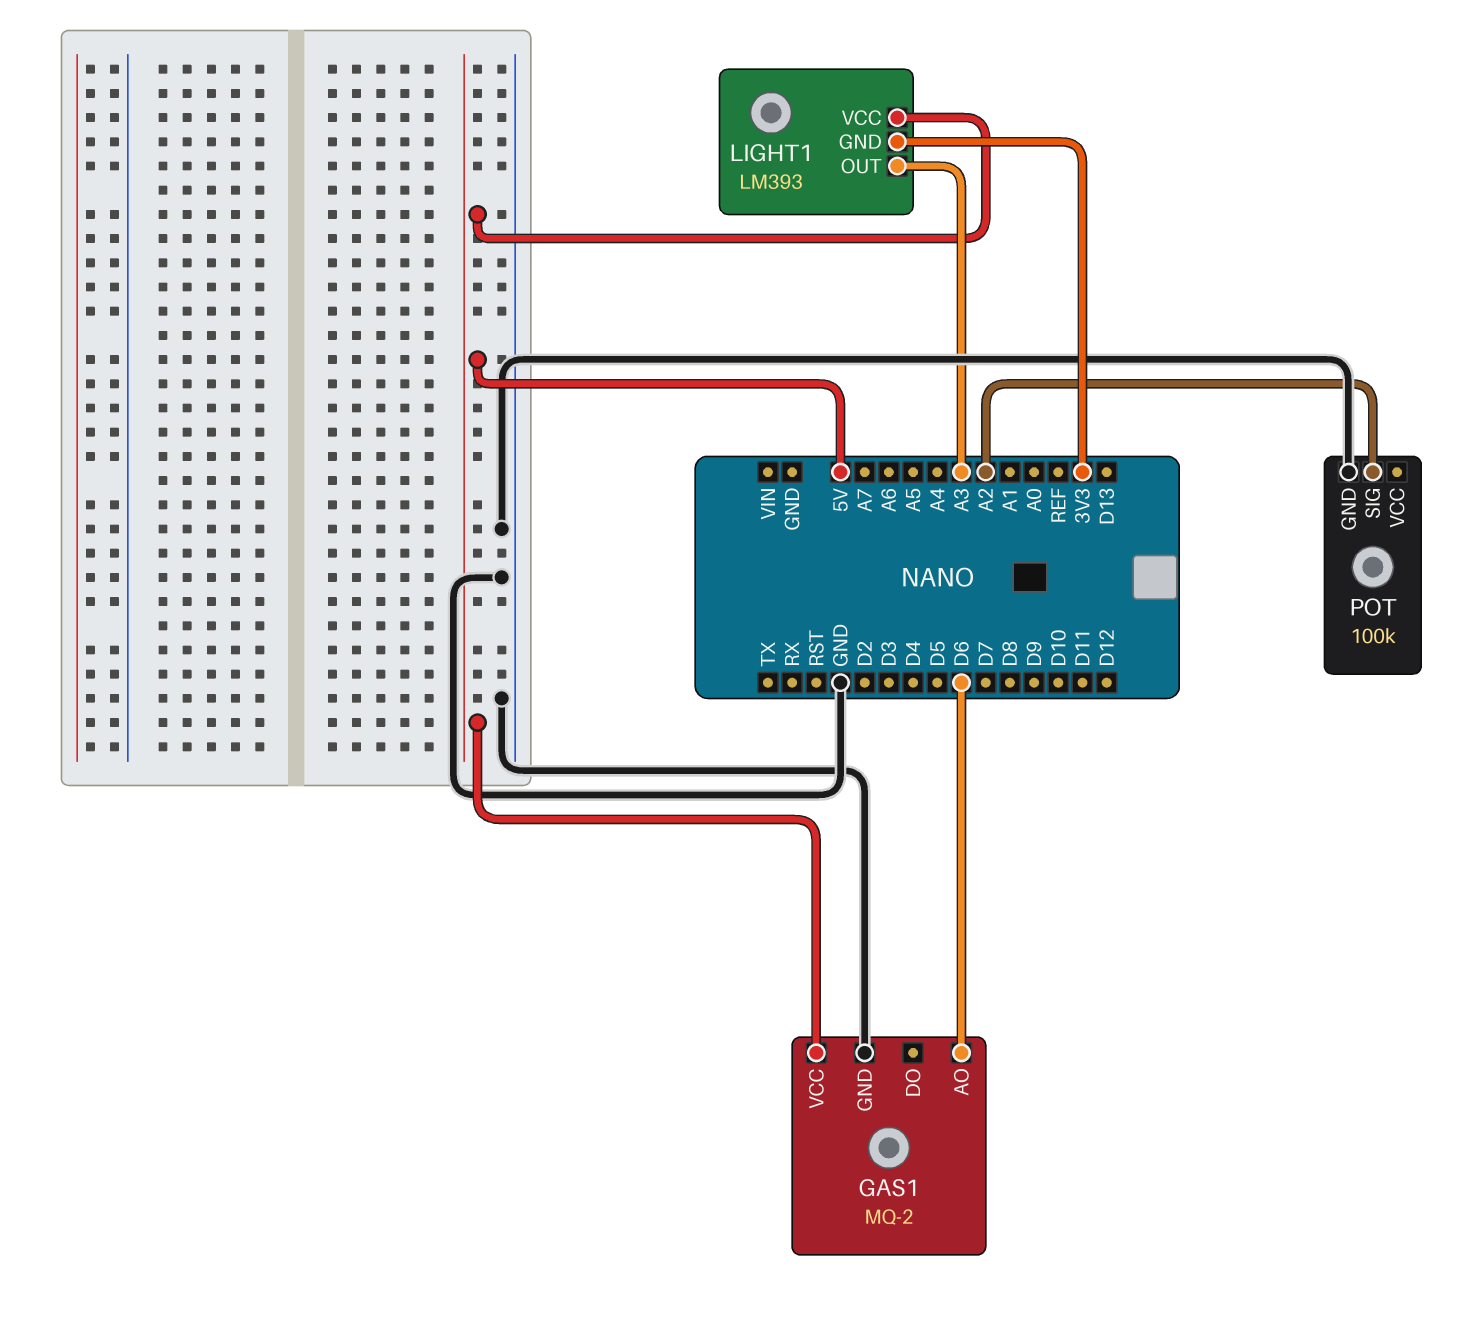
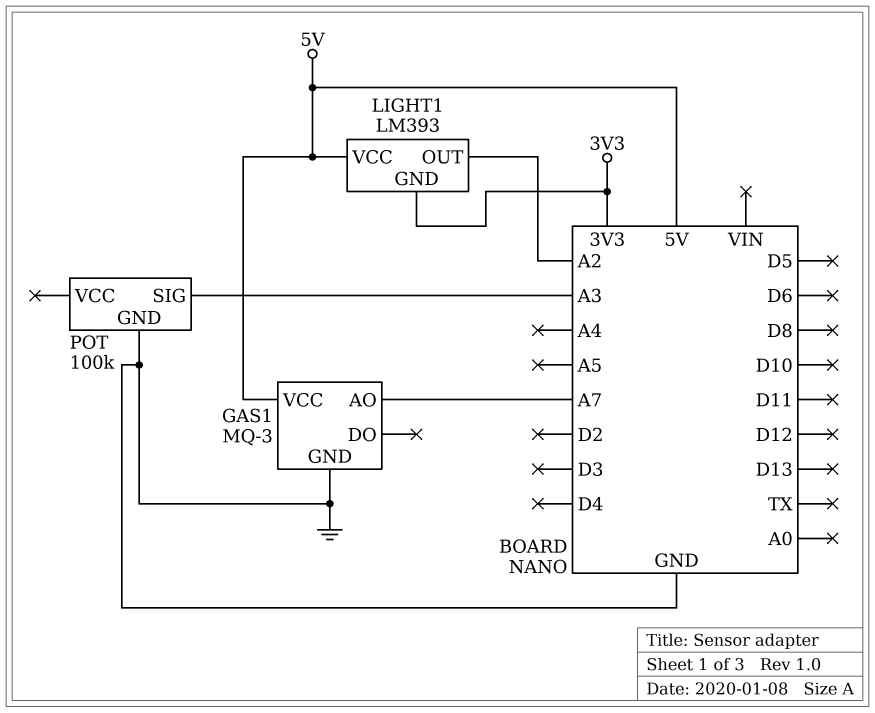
GAS1: MQ-2 -> MQ-3
GAS1 pin AO: D6 -> A7
LIGHT1 pin OUT: A3 -> A2
POT pin SIG: A2 -> A3

